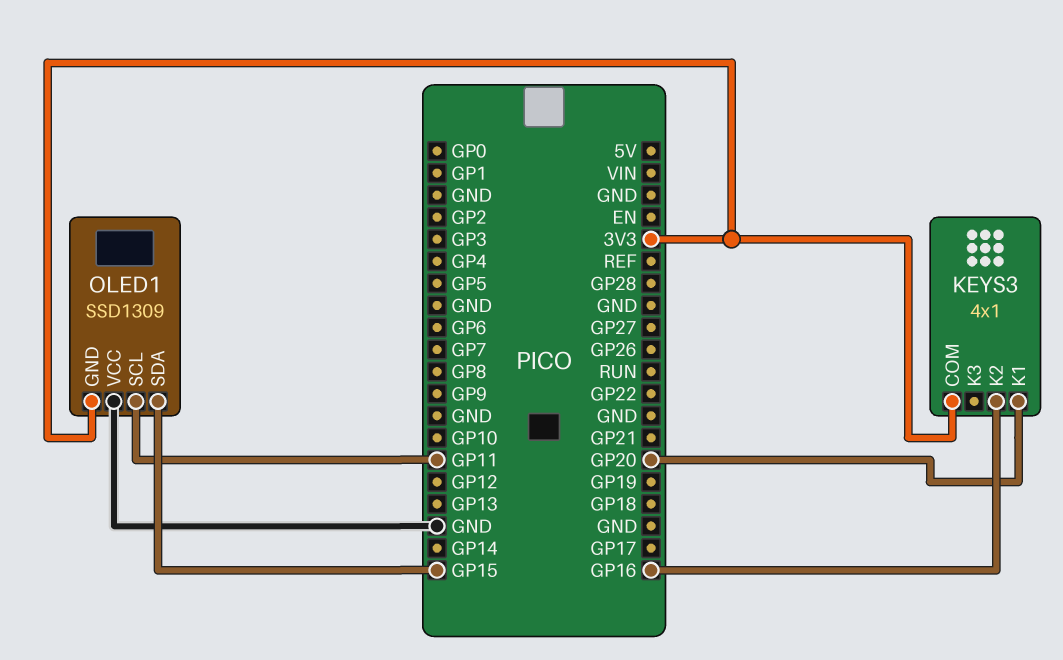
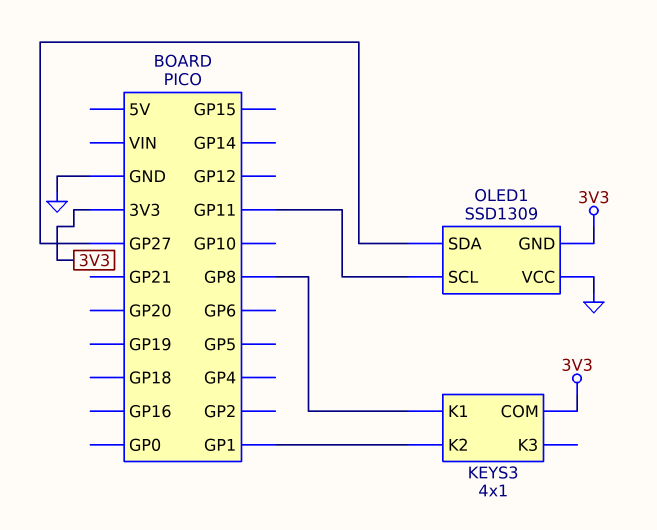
KEYS3 pin K1: GP20 -> GP8
KEYS3 pin K2: GP16 -> GP1
OLED1 pin SDA: GP15 -> GP27

